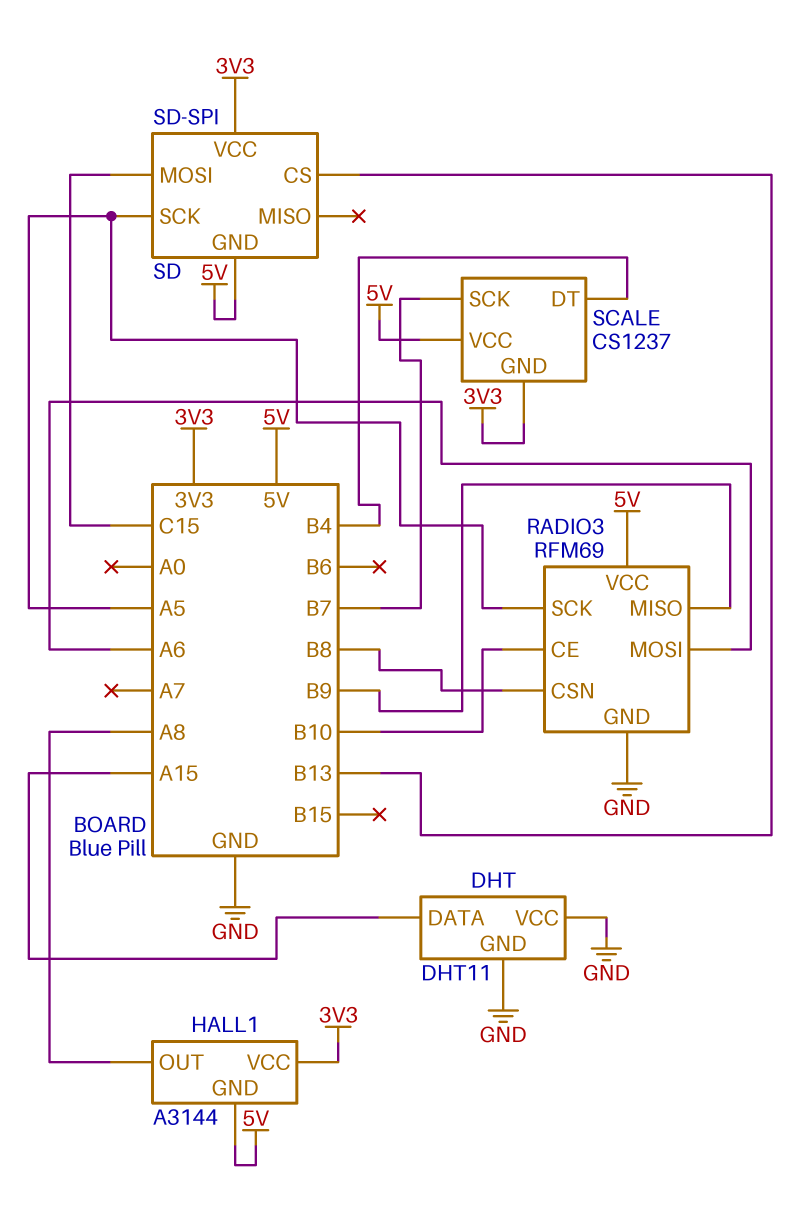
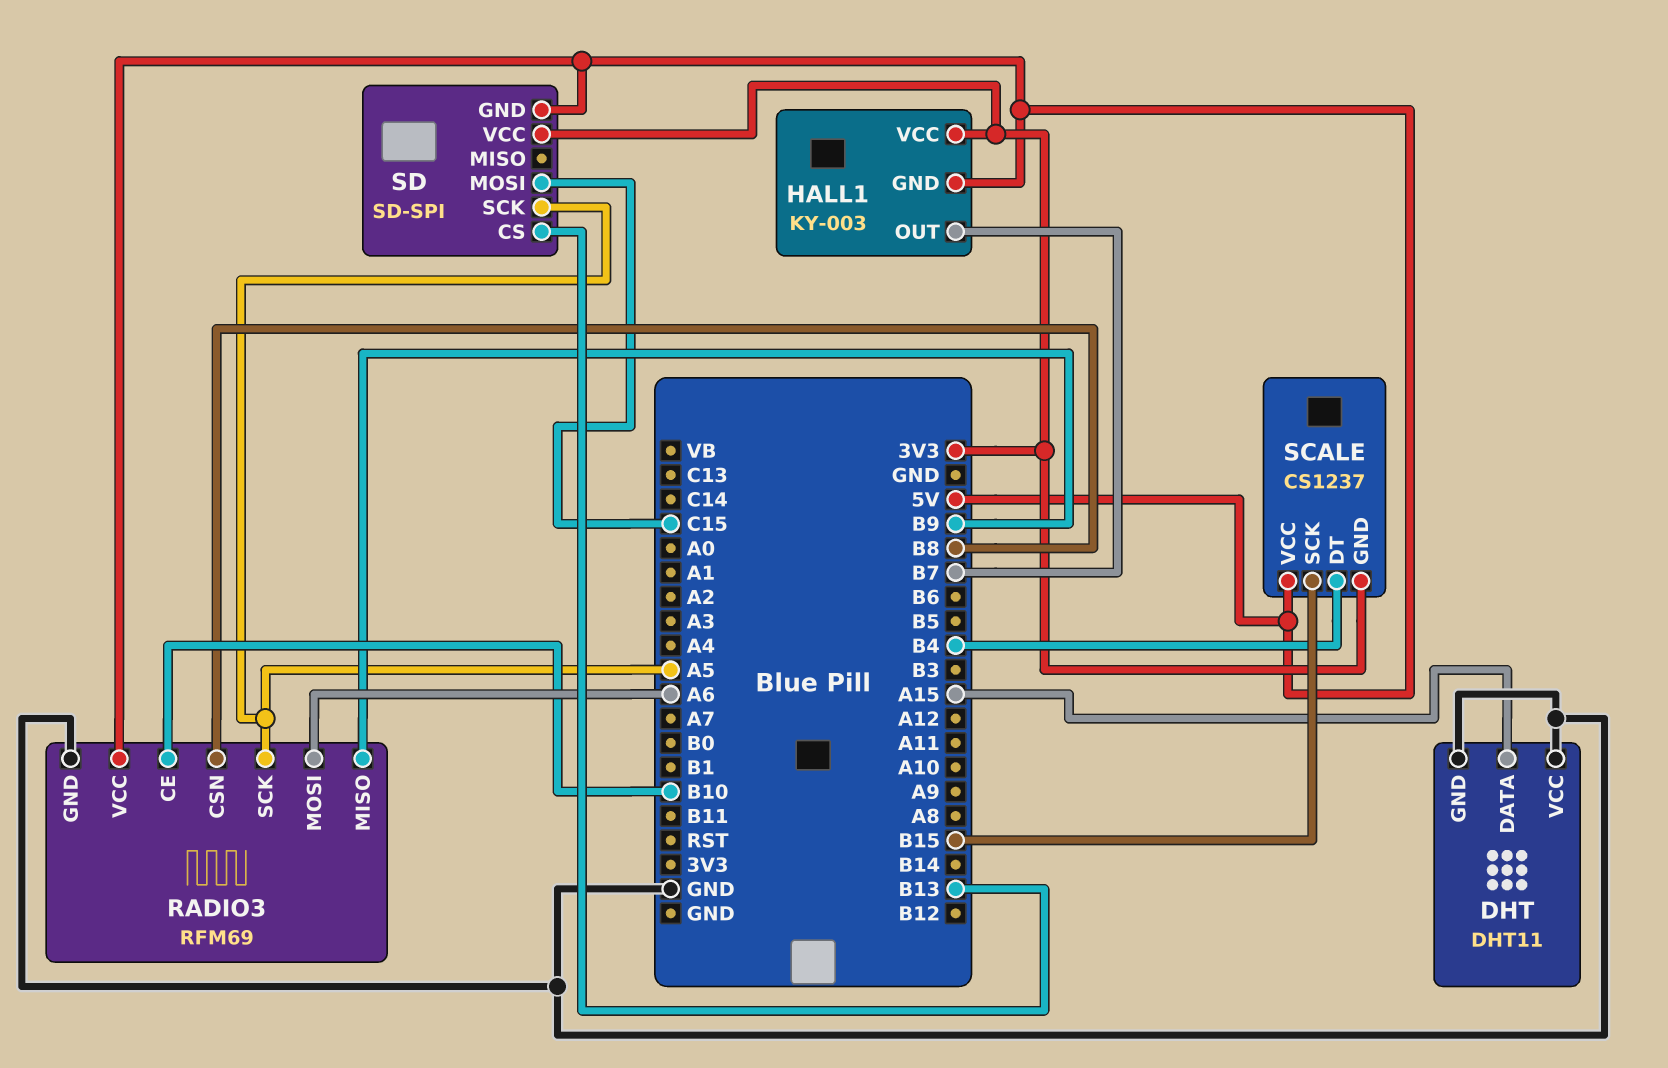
HALL1: A3144 -> KY-003
HALL1 pin OUT: A8 -> B7
SCALE pin SCK: B7 -> B15

